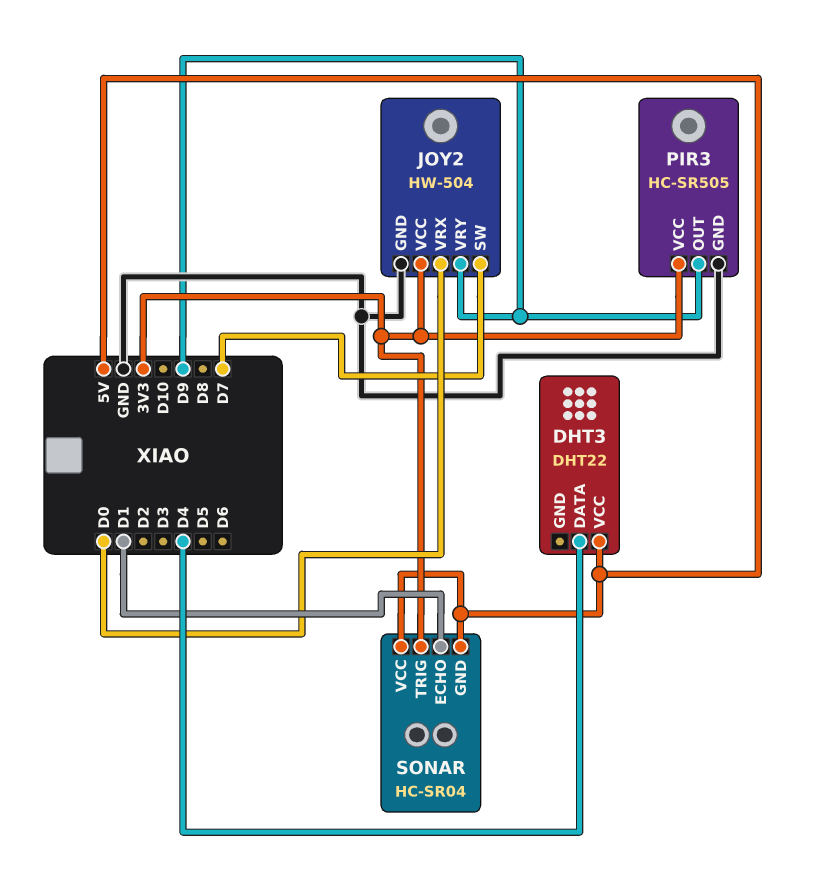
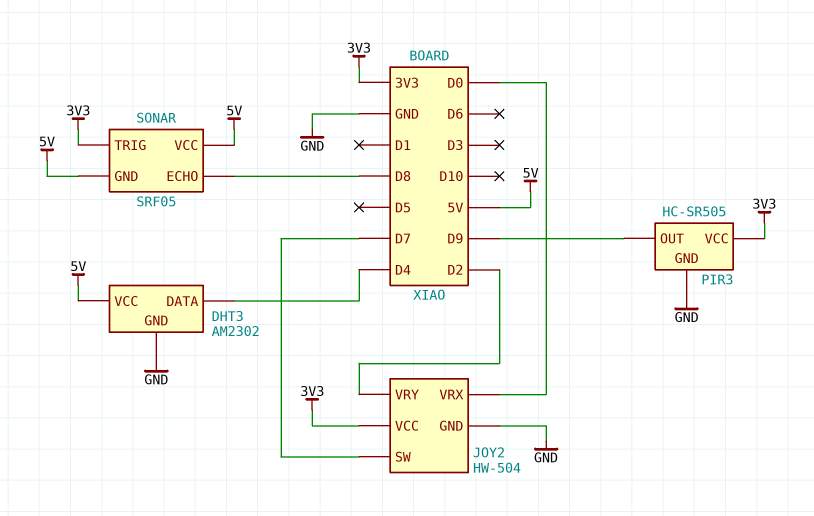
DHT3: DHT22 -> AM2302
DHT3 pin GND: none -> GND
JOY2 pin VRY: D9 -> D2
SONAR: HC-SR04 -> SRF05
SONAR pin ECHO: D1 -> D8

